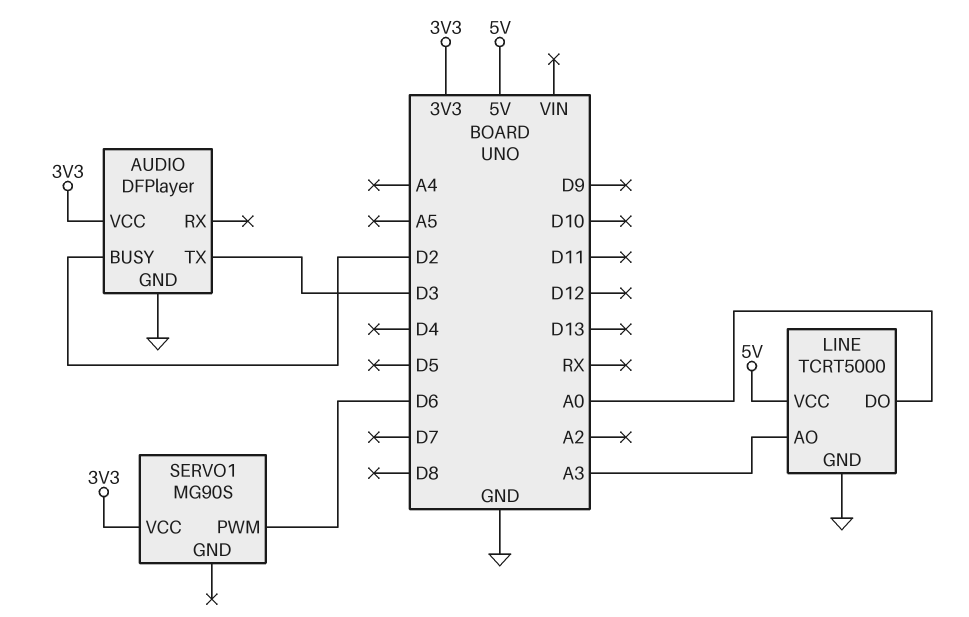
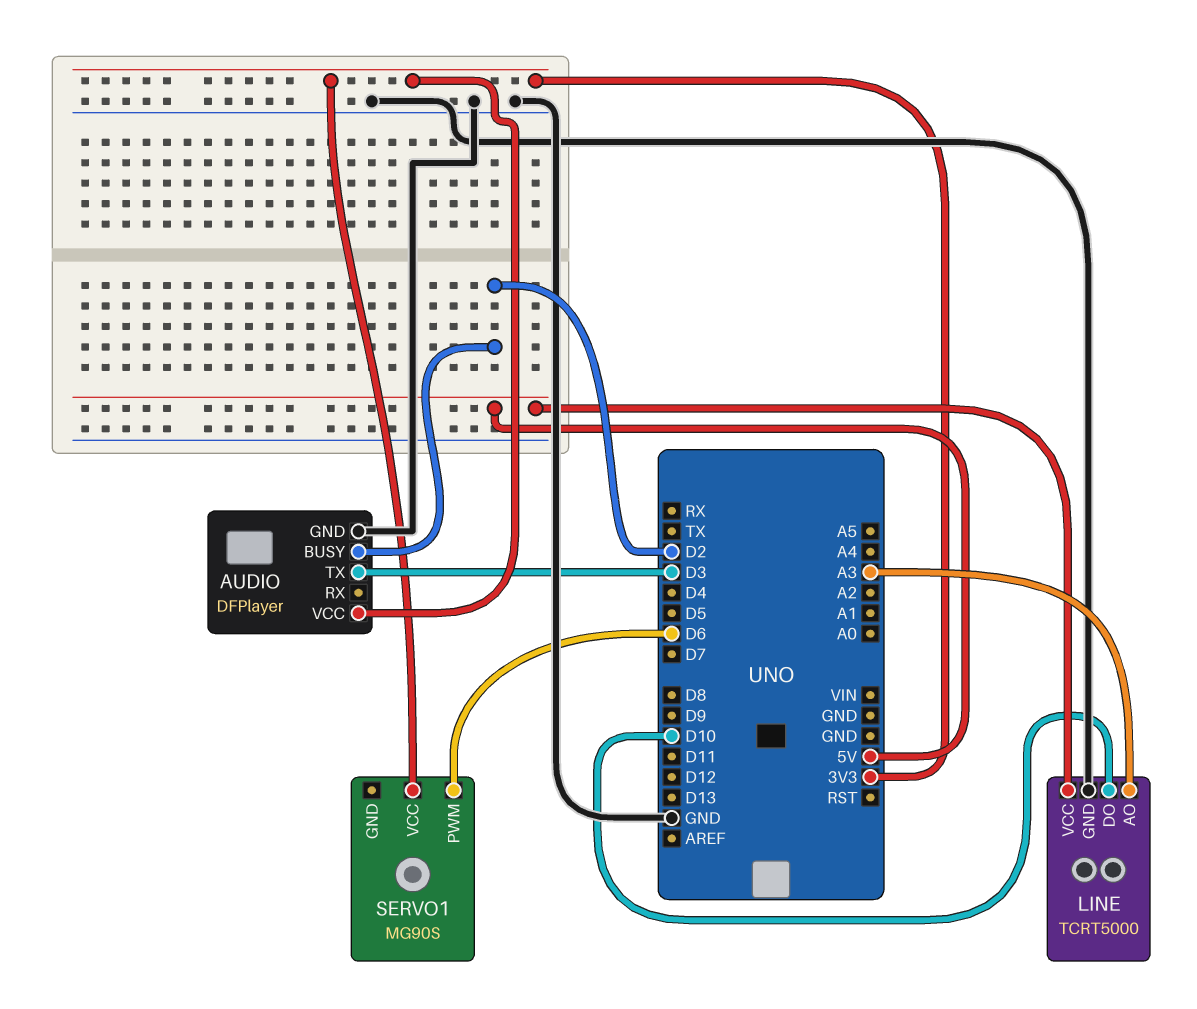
LINE pin DO: A0 -> D10

